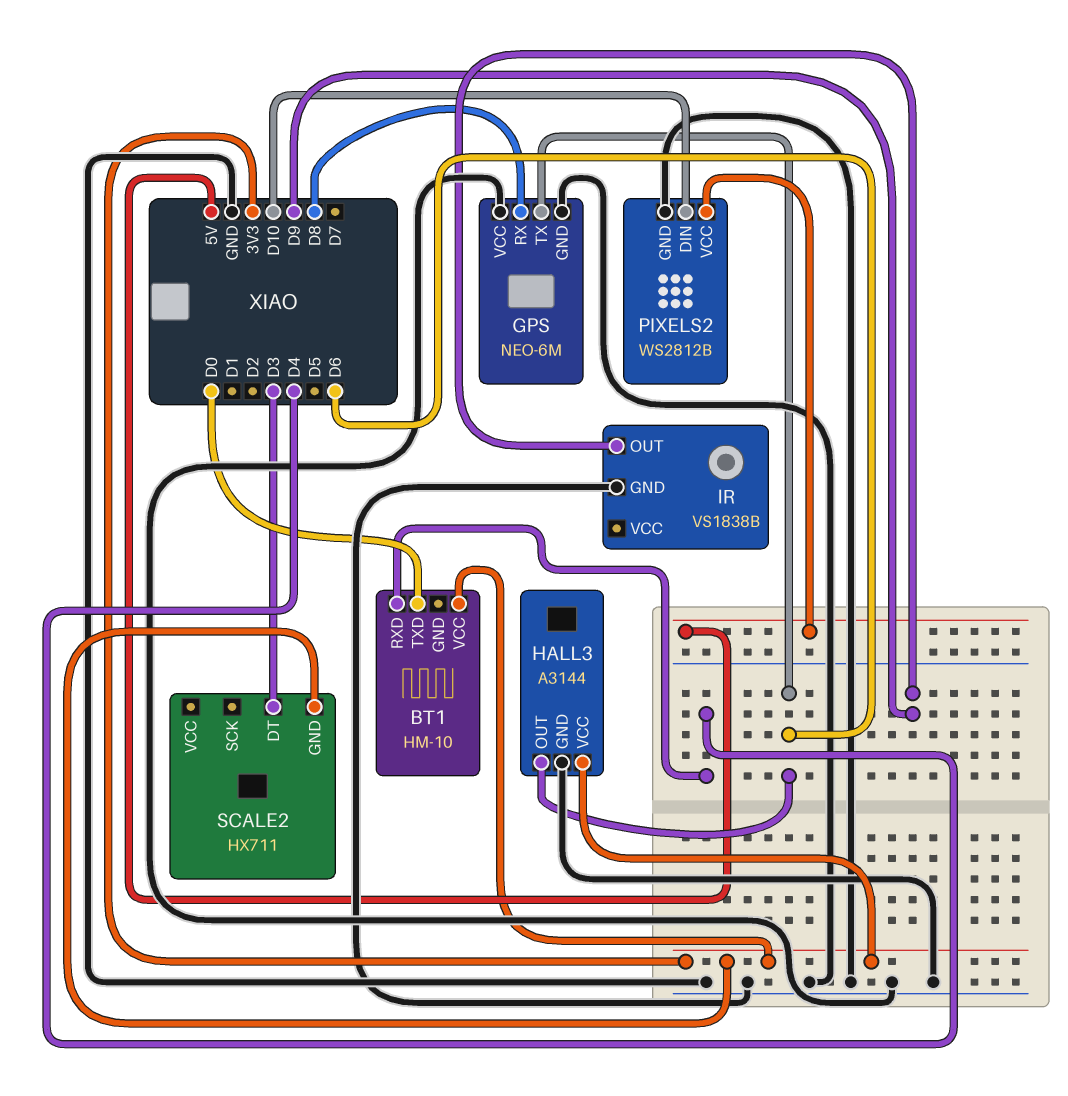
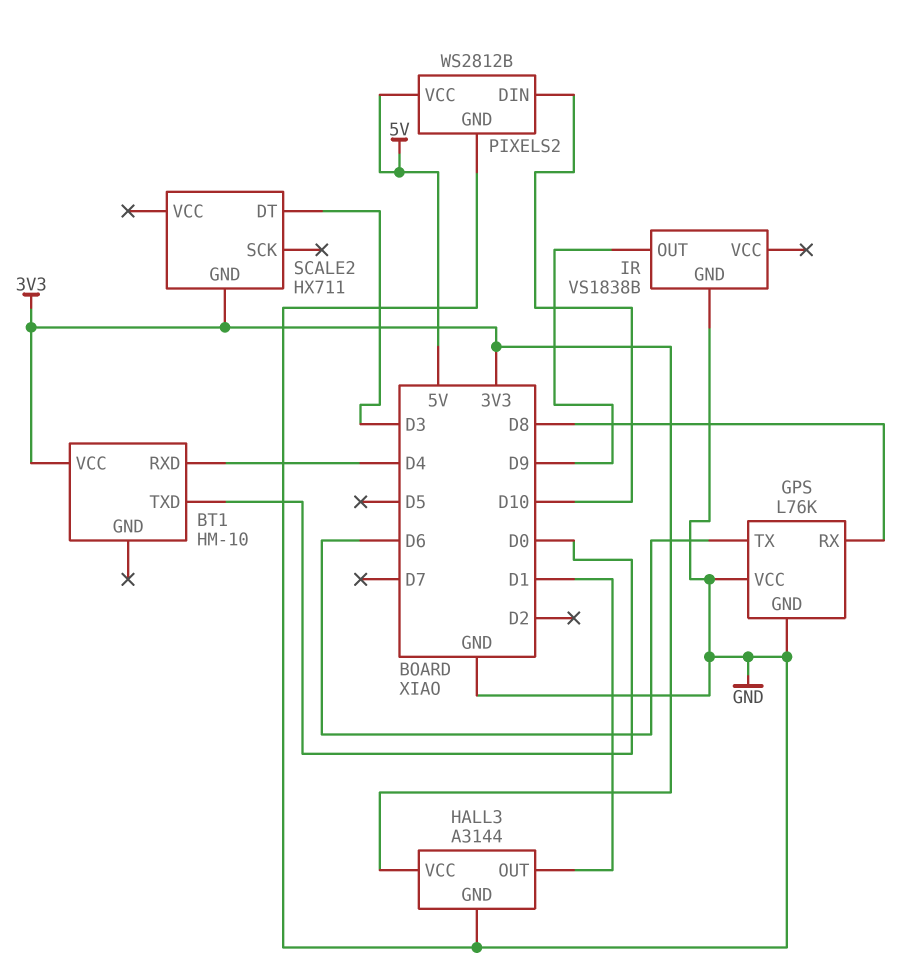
GPS: NEO-6M -> L76K
HALL3 pin OUT: D6 -> D1

